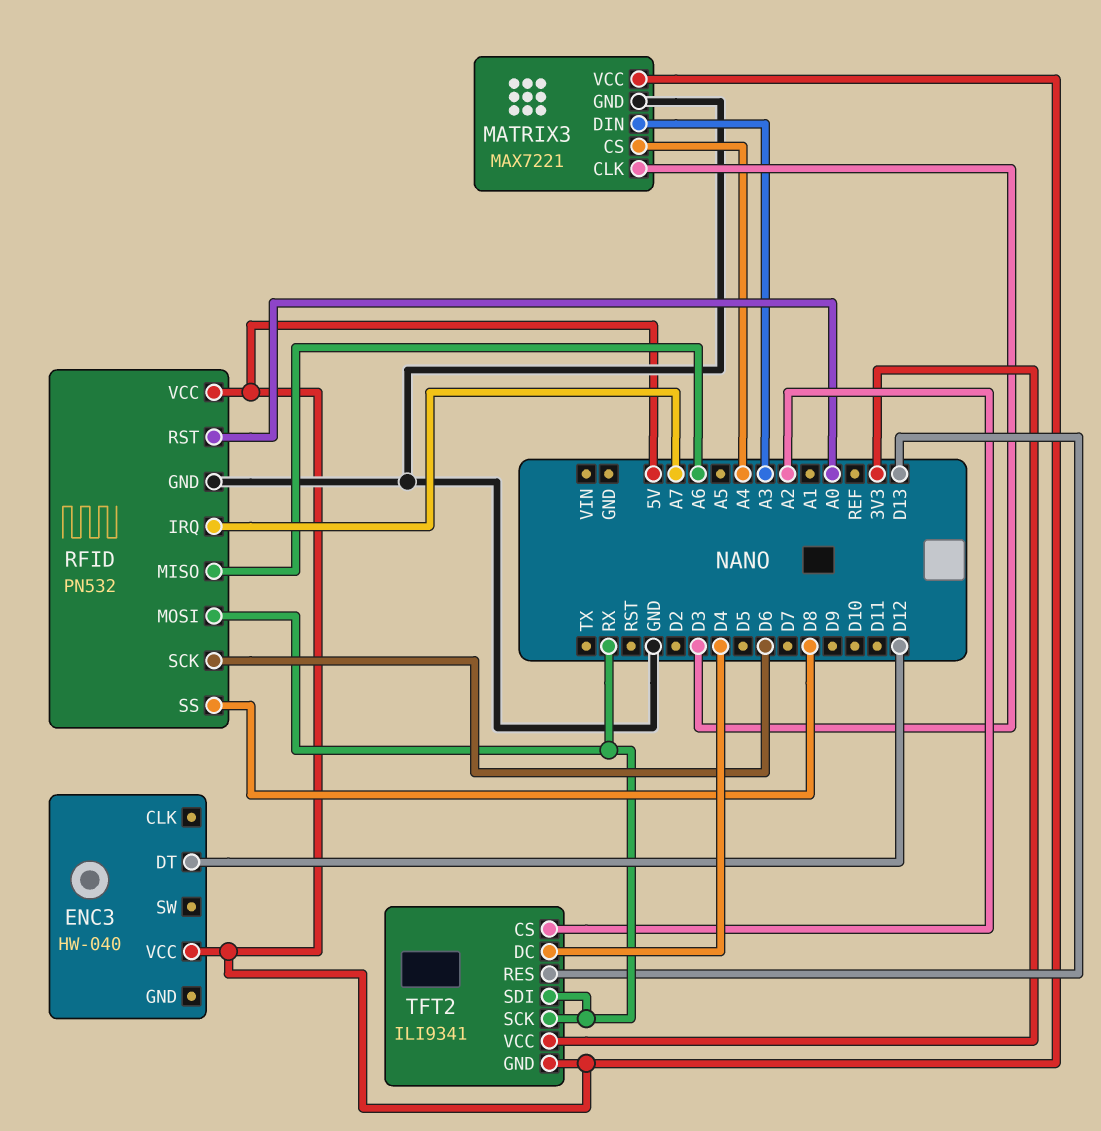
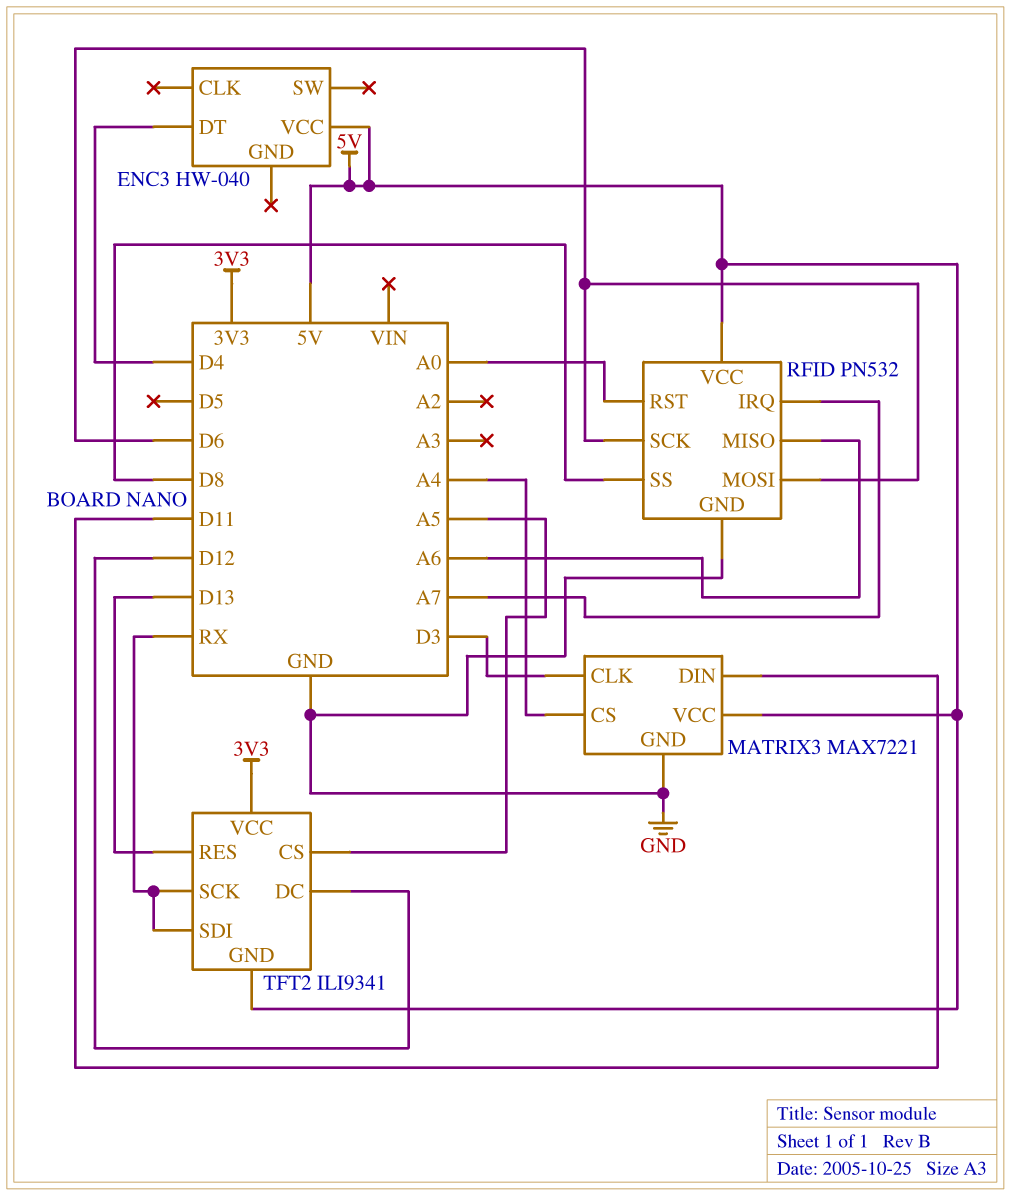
ENC3 pin DT: D12 -> D4
MATRIX3 pin DIN: A3 -> D11
RFID pin MOSI: RX -> D6
TFT2 pin CS: A2 -> A5
TFT2 pin DC: D4 -> D12

